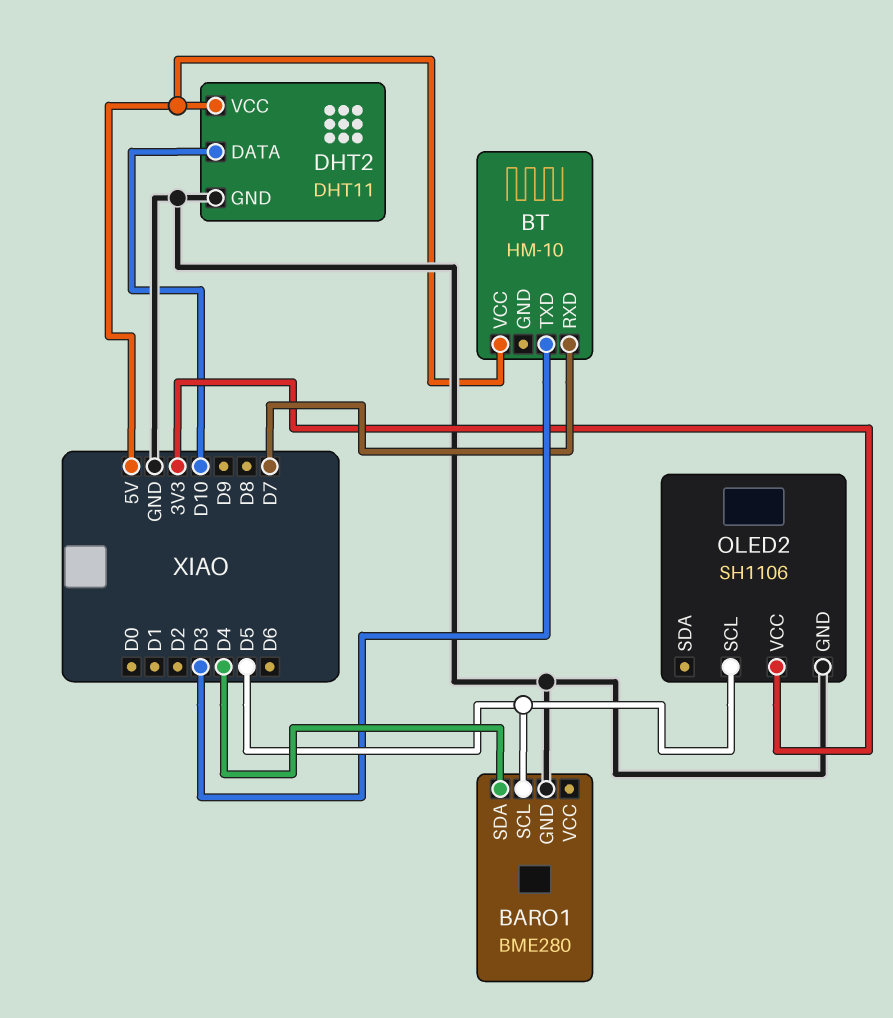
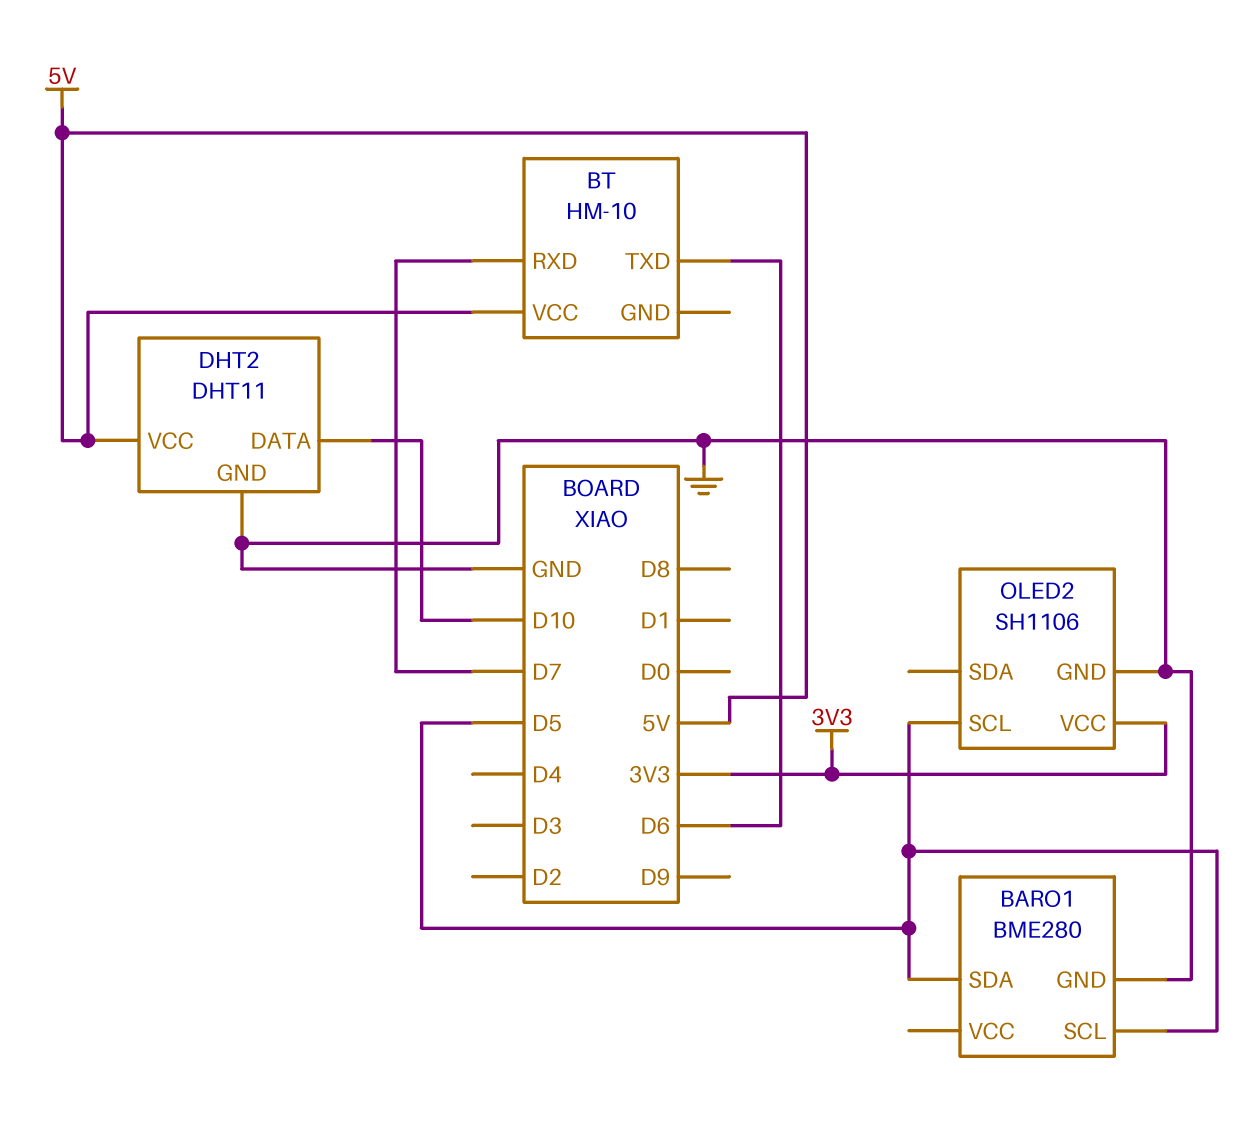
BARO1 pin SDA: D4 -> D5
BT pin TXD: D3 -> D6

